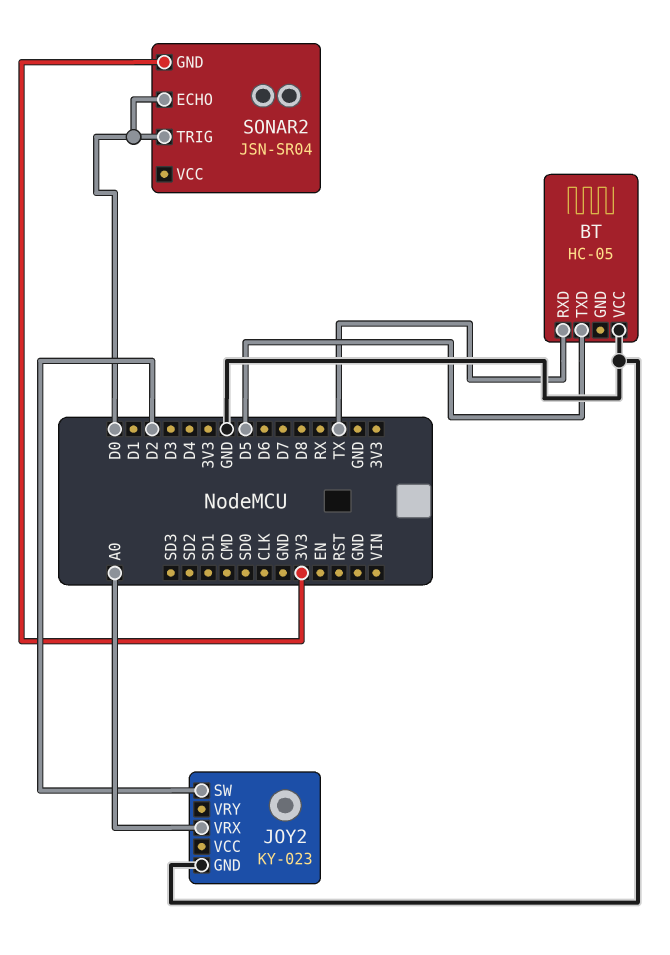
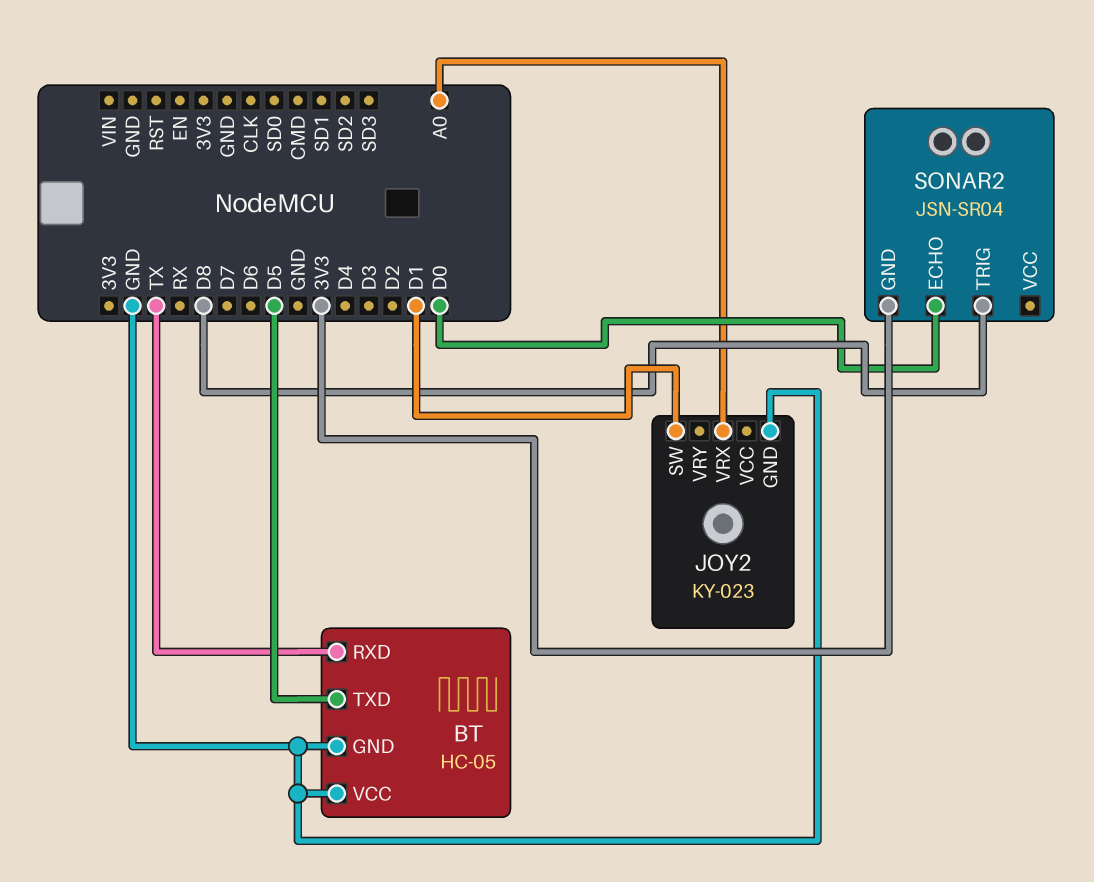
BT pin GND: none -> GND
JOY2 pin SW: D2 -> D1
SONAR2 pin TRIG: D0 -> D8

